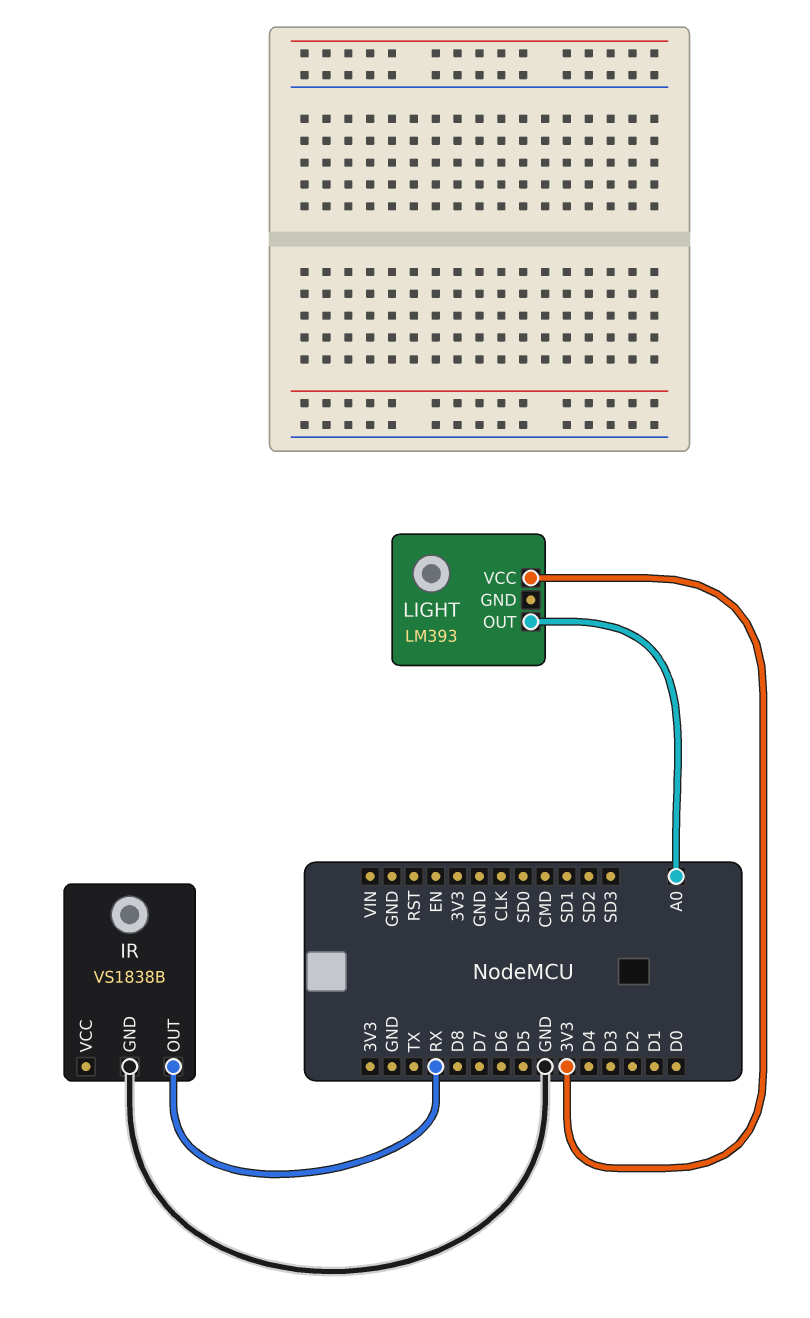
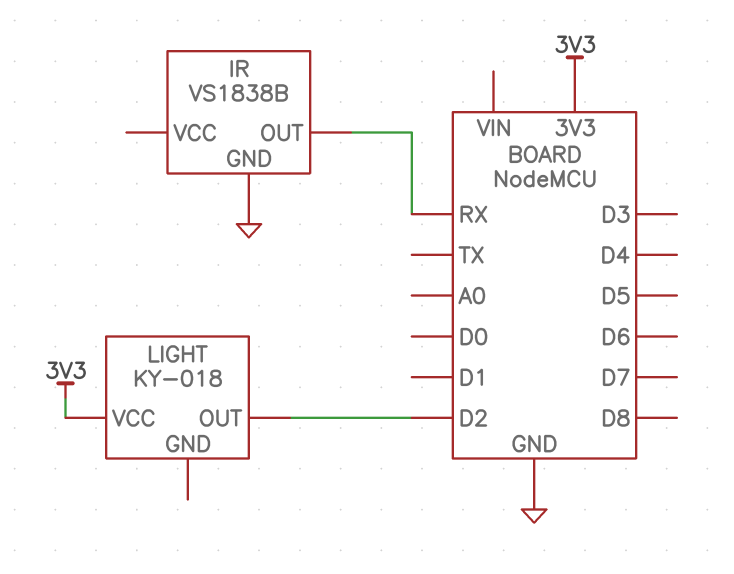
LIGHT: LM393 -> KY-018
LIGHT pin OUT: A0 -> D2

